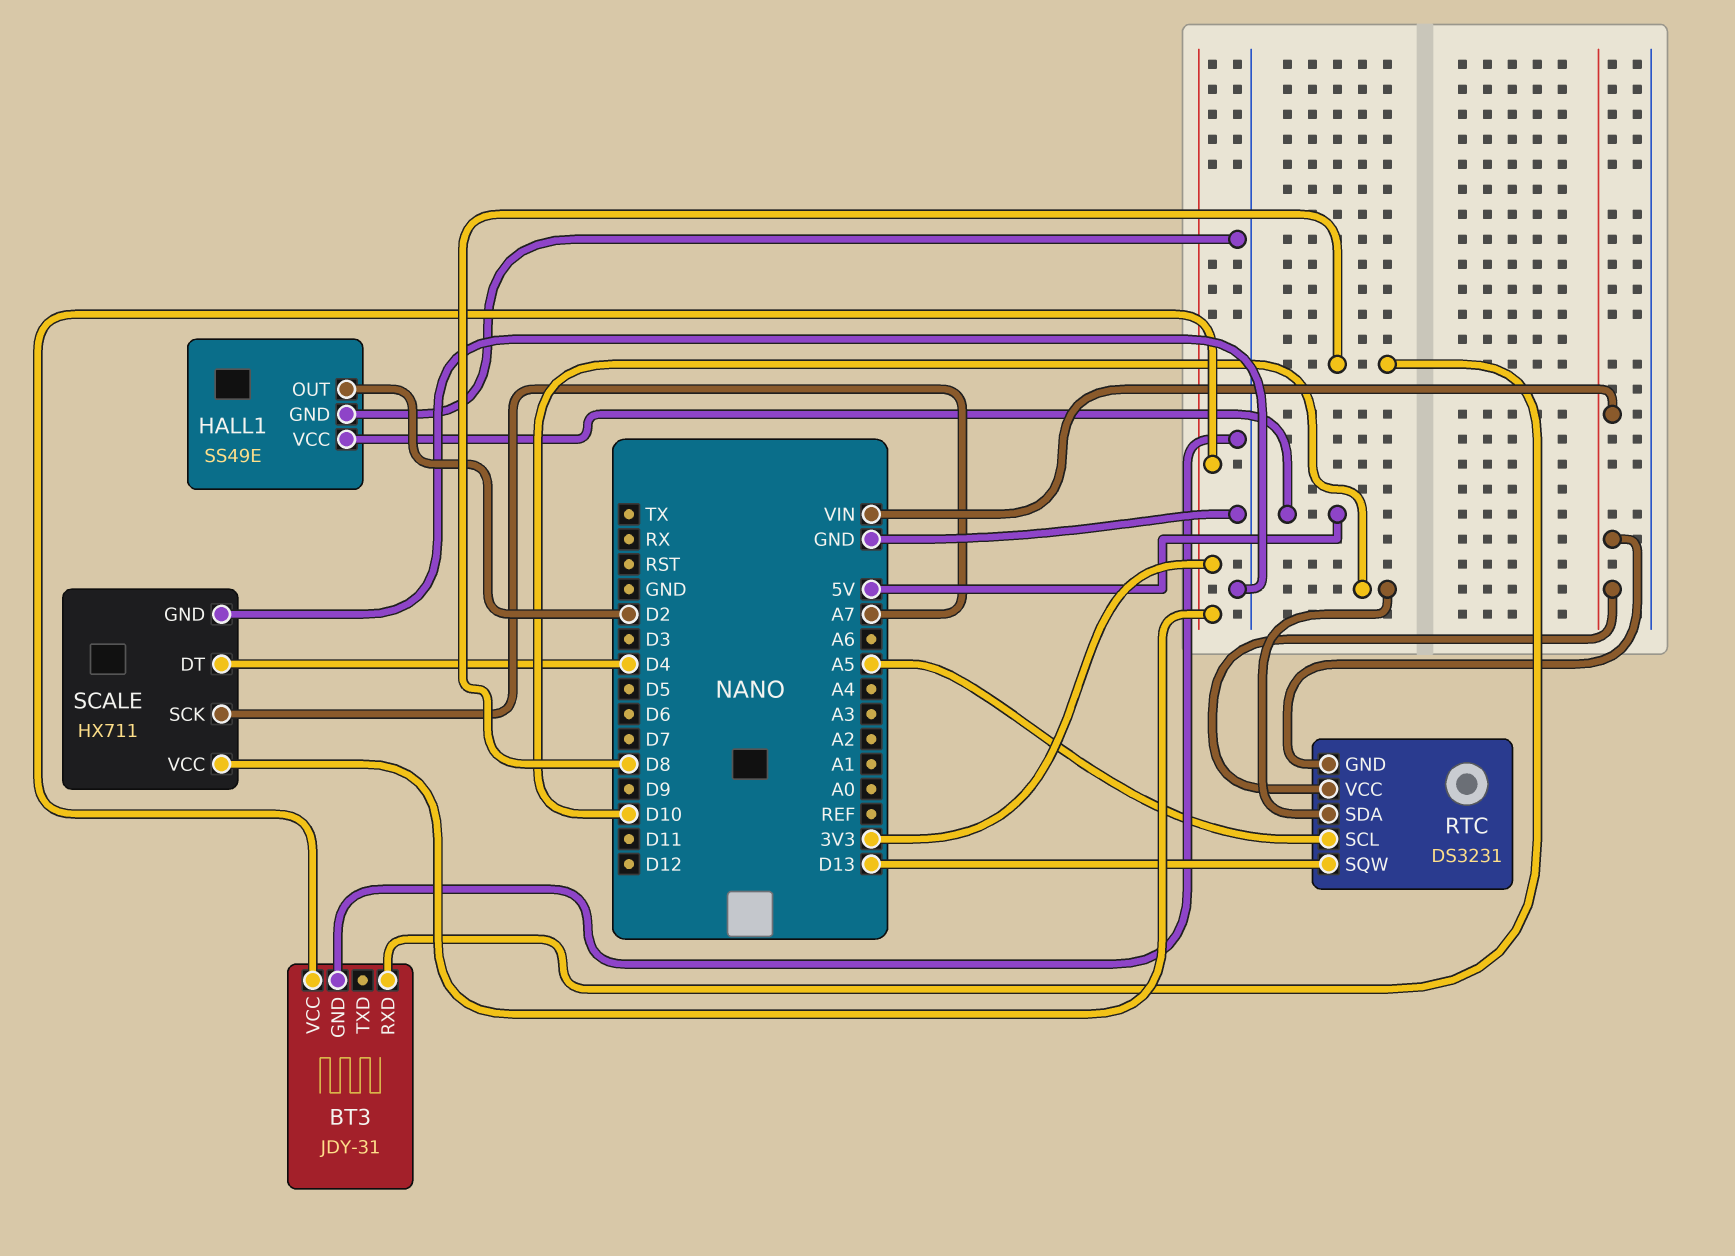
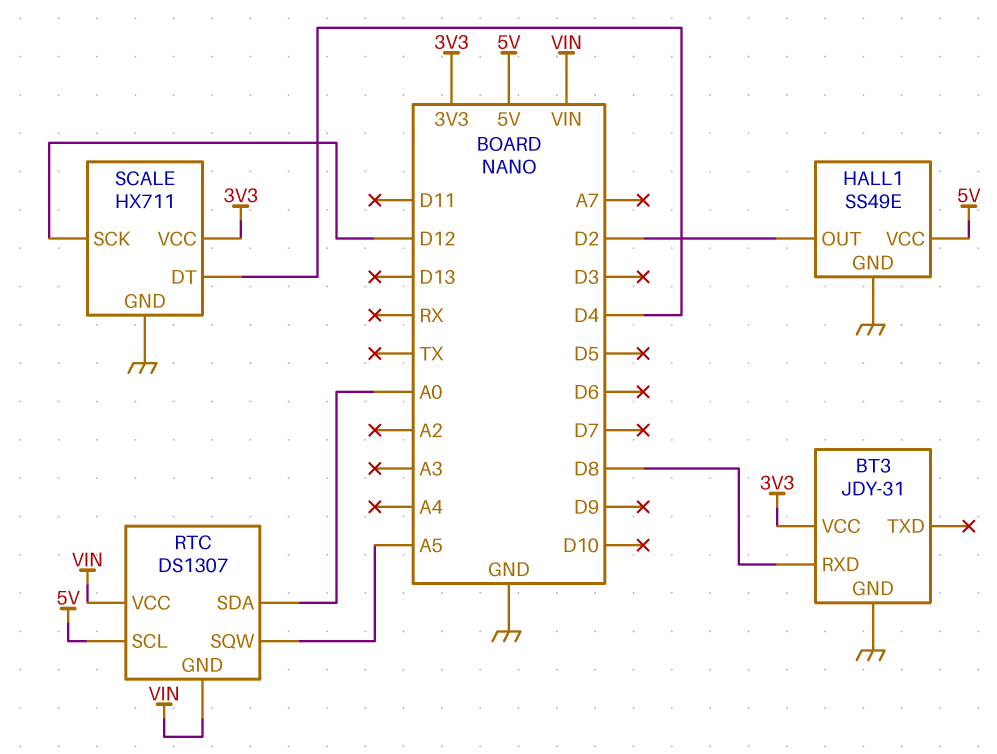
RTC: DS3231 -> DS1307
RTC pin SCL: A5 -> 5V
RTC pin SDA: D10 -> A0
RTC pin SQW: D13 -> A5
SCALE pin SCK: A7 -> D12

